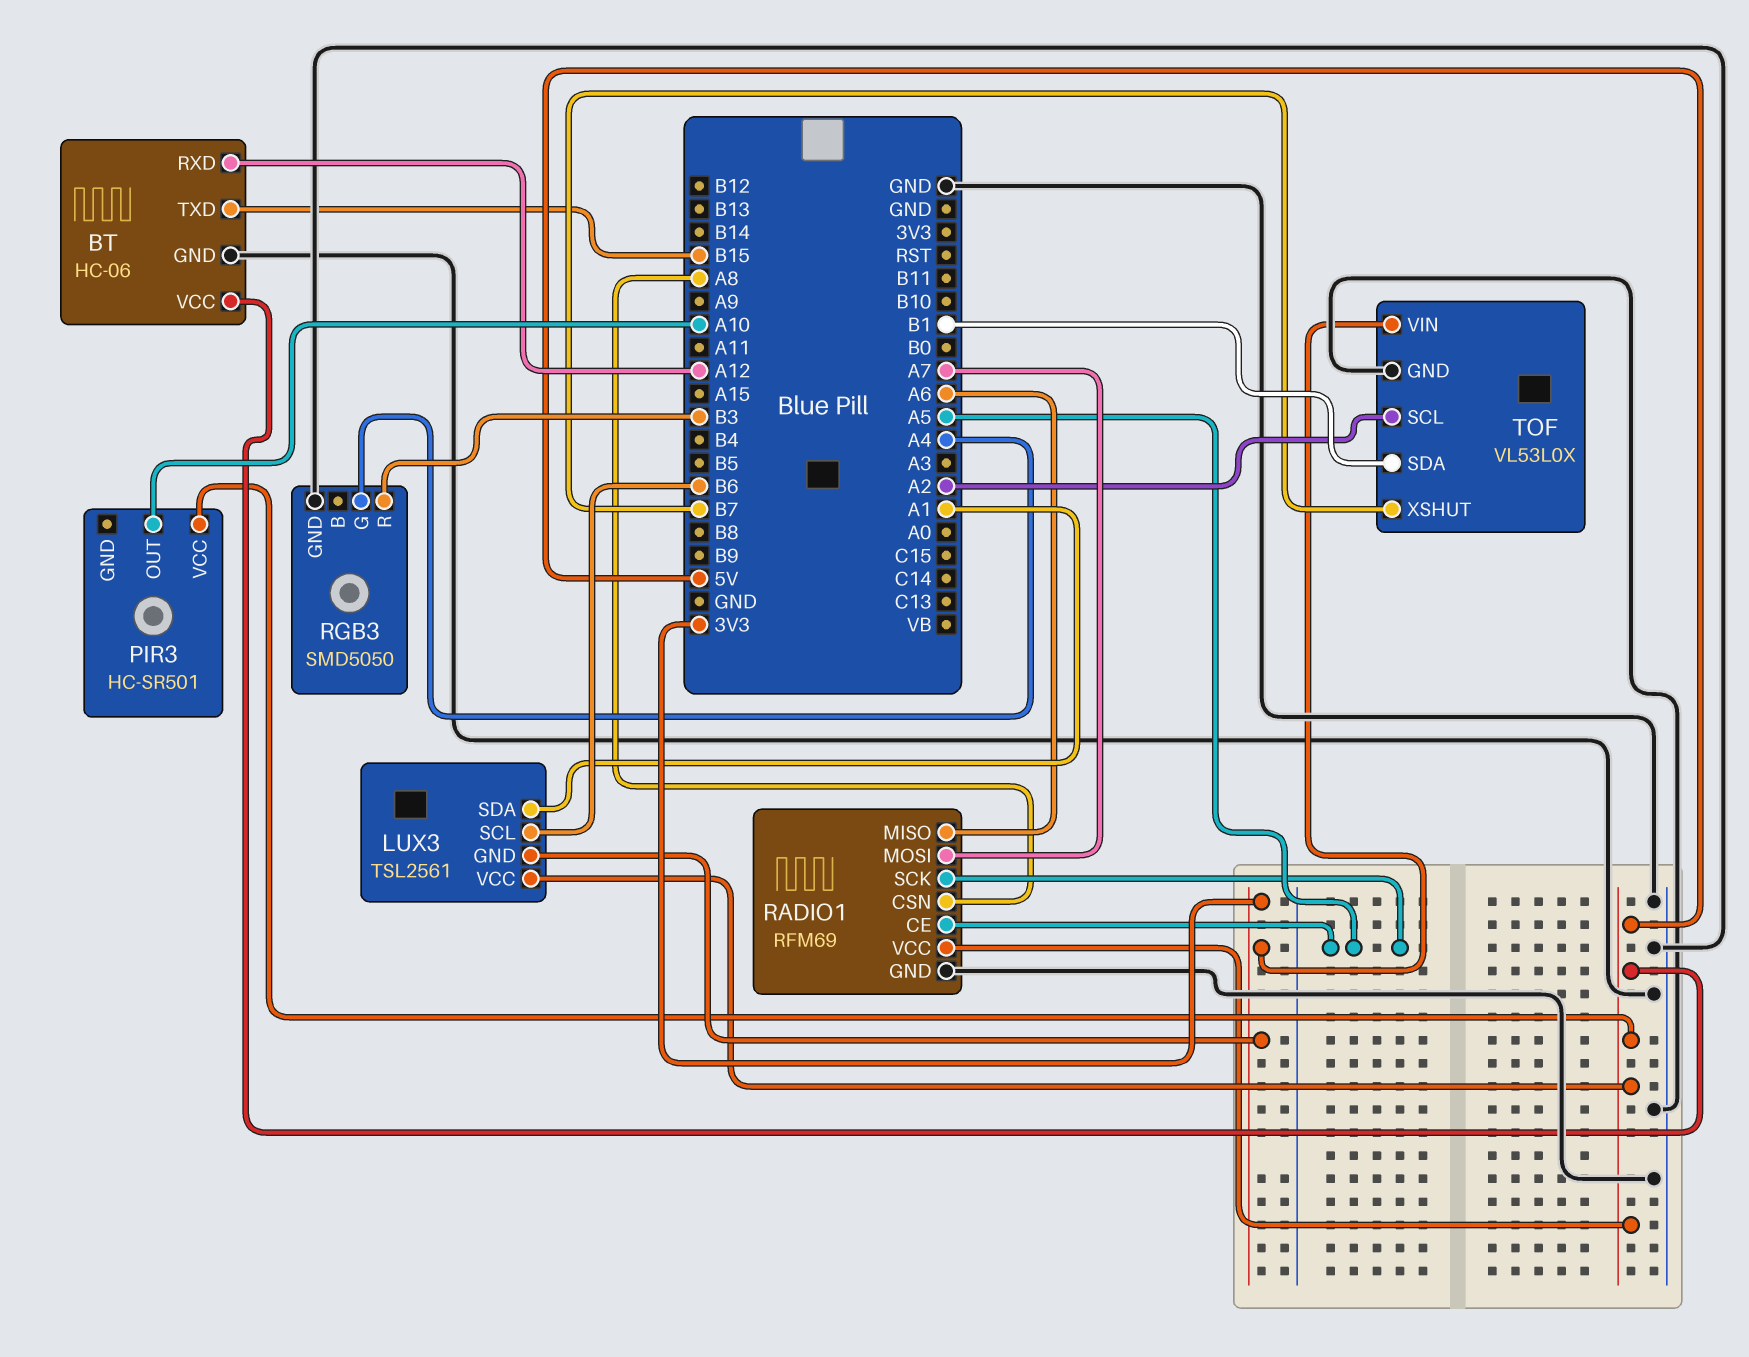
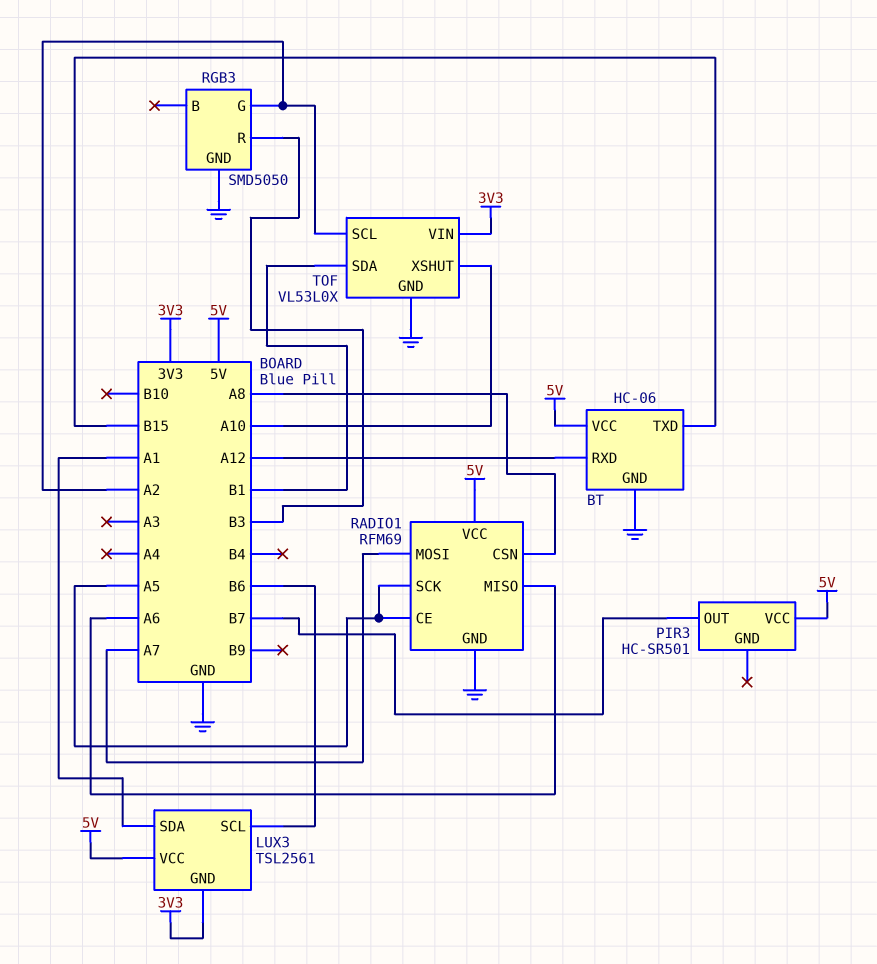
PIR3 pin OUT: A10 -> B7
RGB3 pin G: A4 -> A2
TOF pin XSHUT: B7 -> A10

